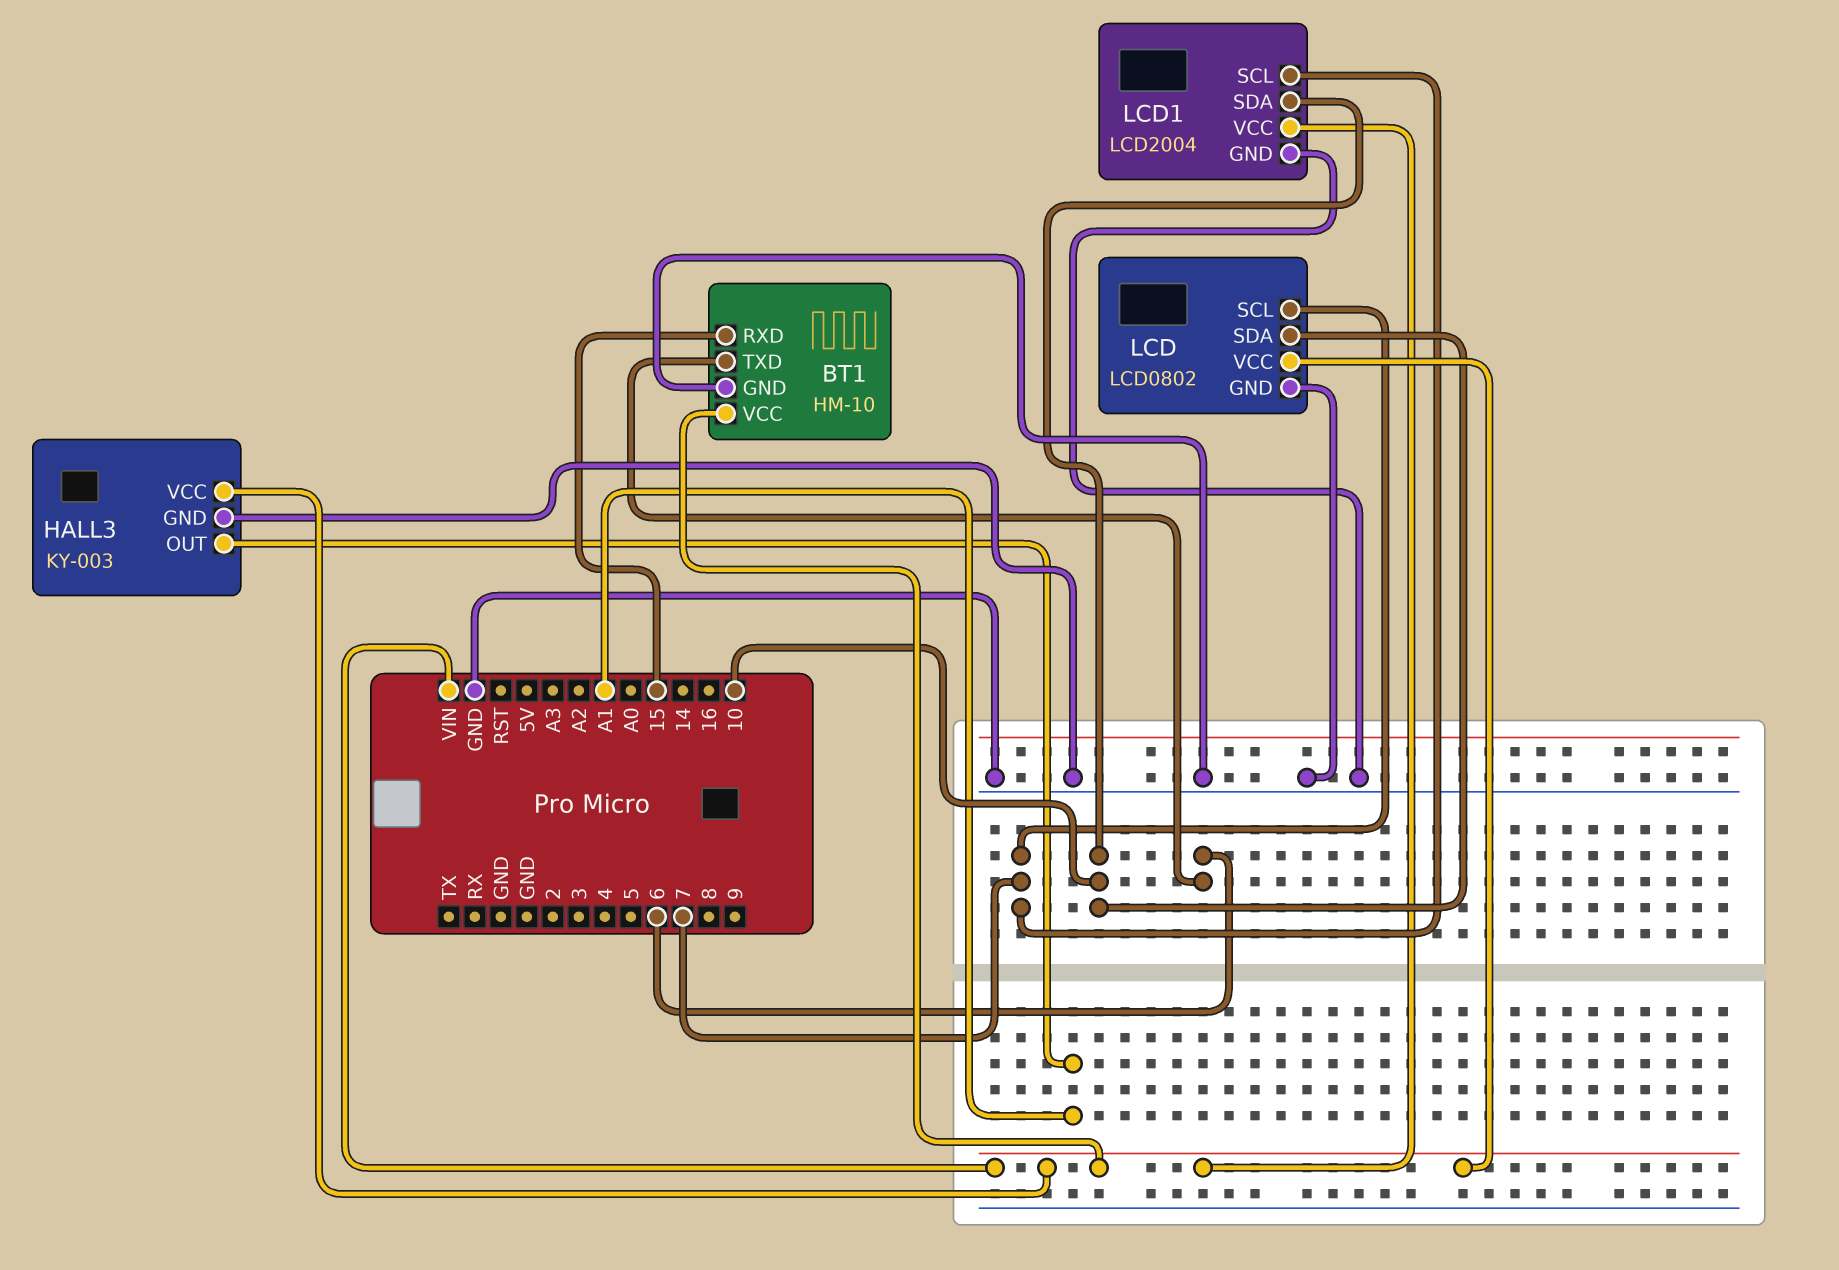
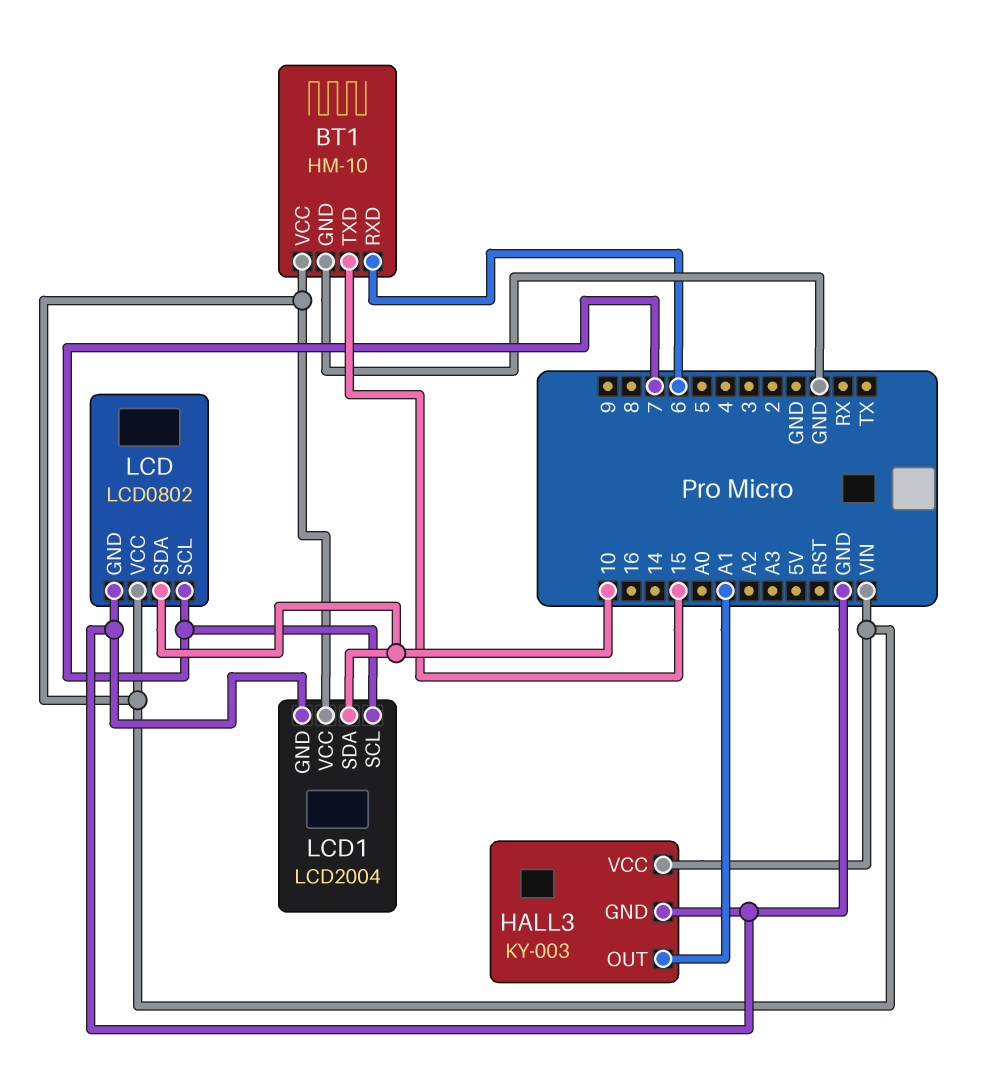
BT1 pin RXD: 15 -> 6
BT1 pin TXD: 6 -> 15

